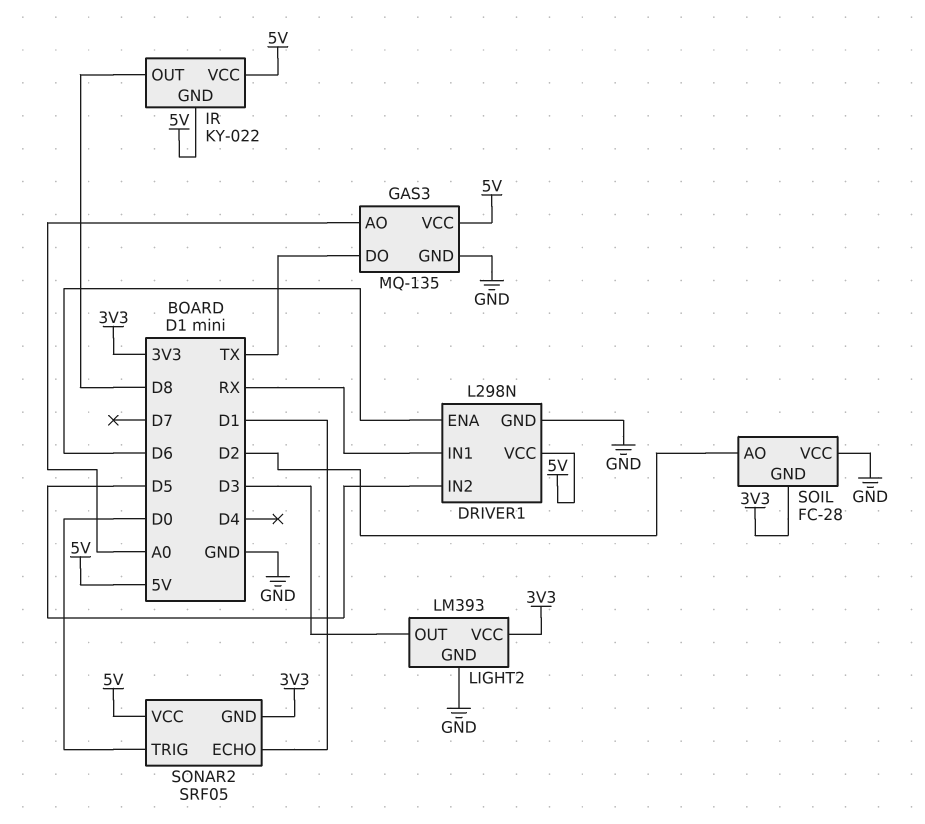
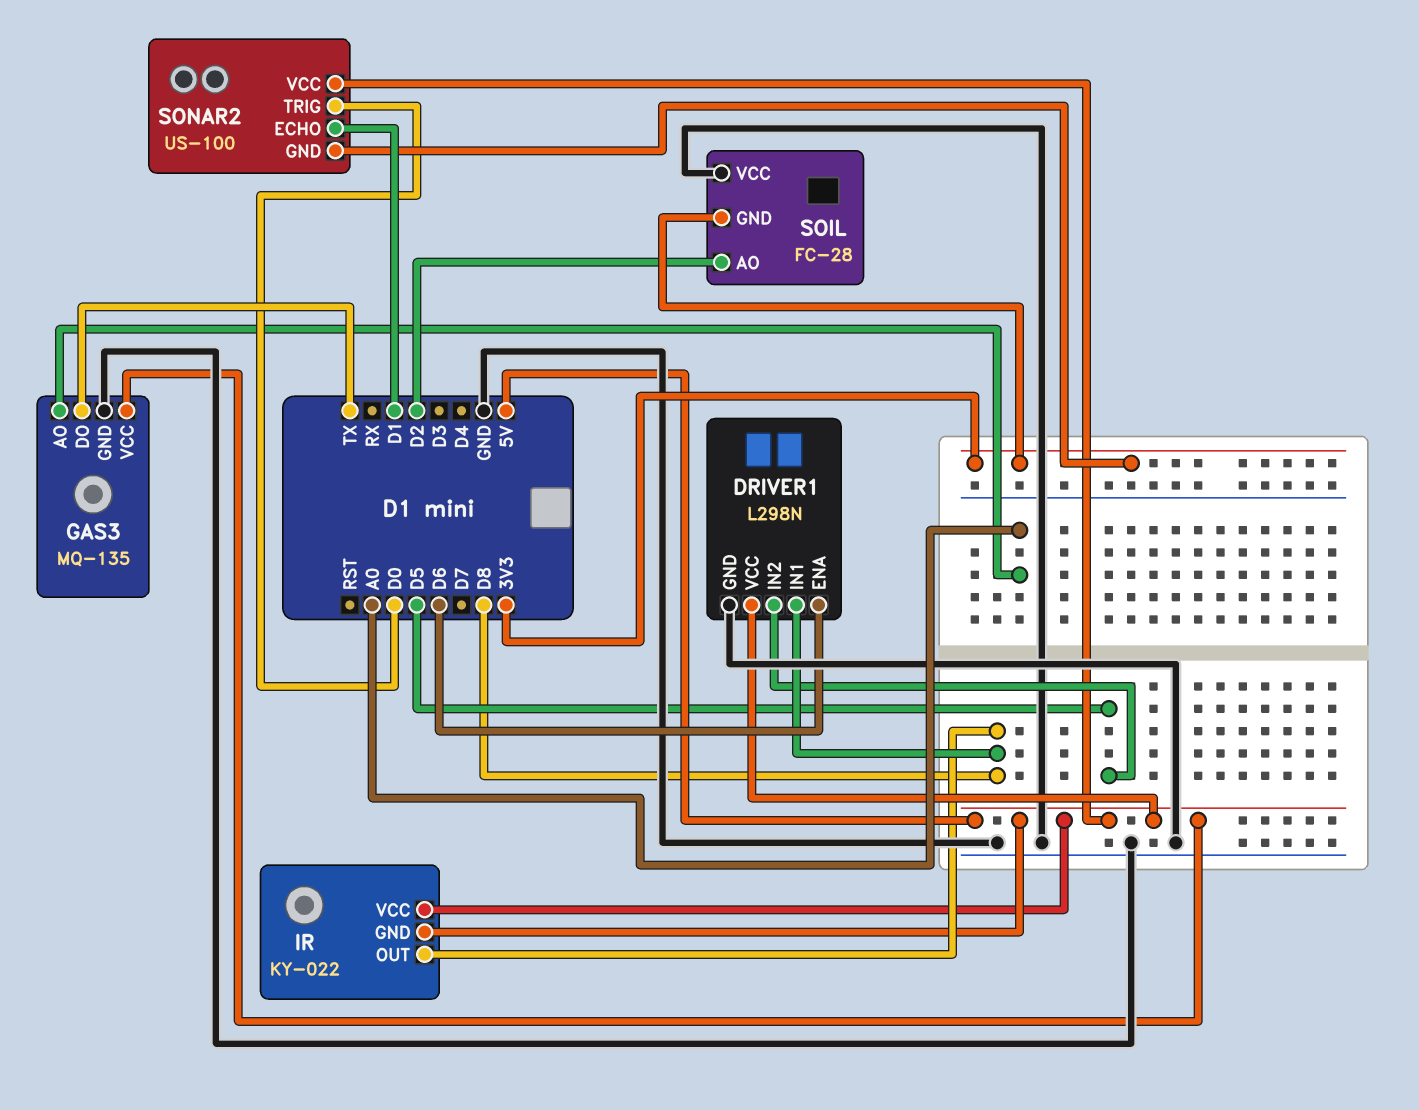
DRIVER1 pin IN1: RX -> D8
LIGHT2: LM393 -> none
LIGHT2 pin GND: GND -> none
LIGHT2 pin OUT: D3 -> none
LIGHT2 pin VCC: 3V3 -> none
SONAR2: SRF05 -> US-100

